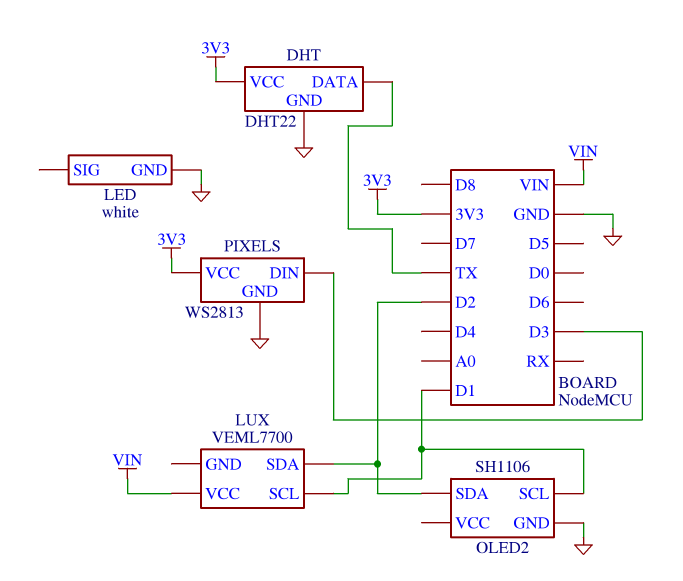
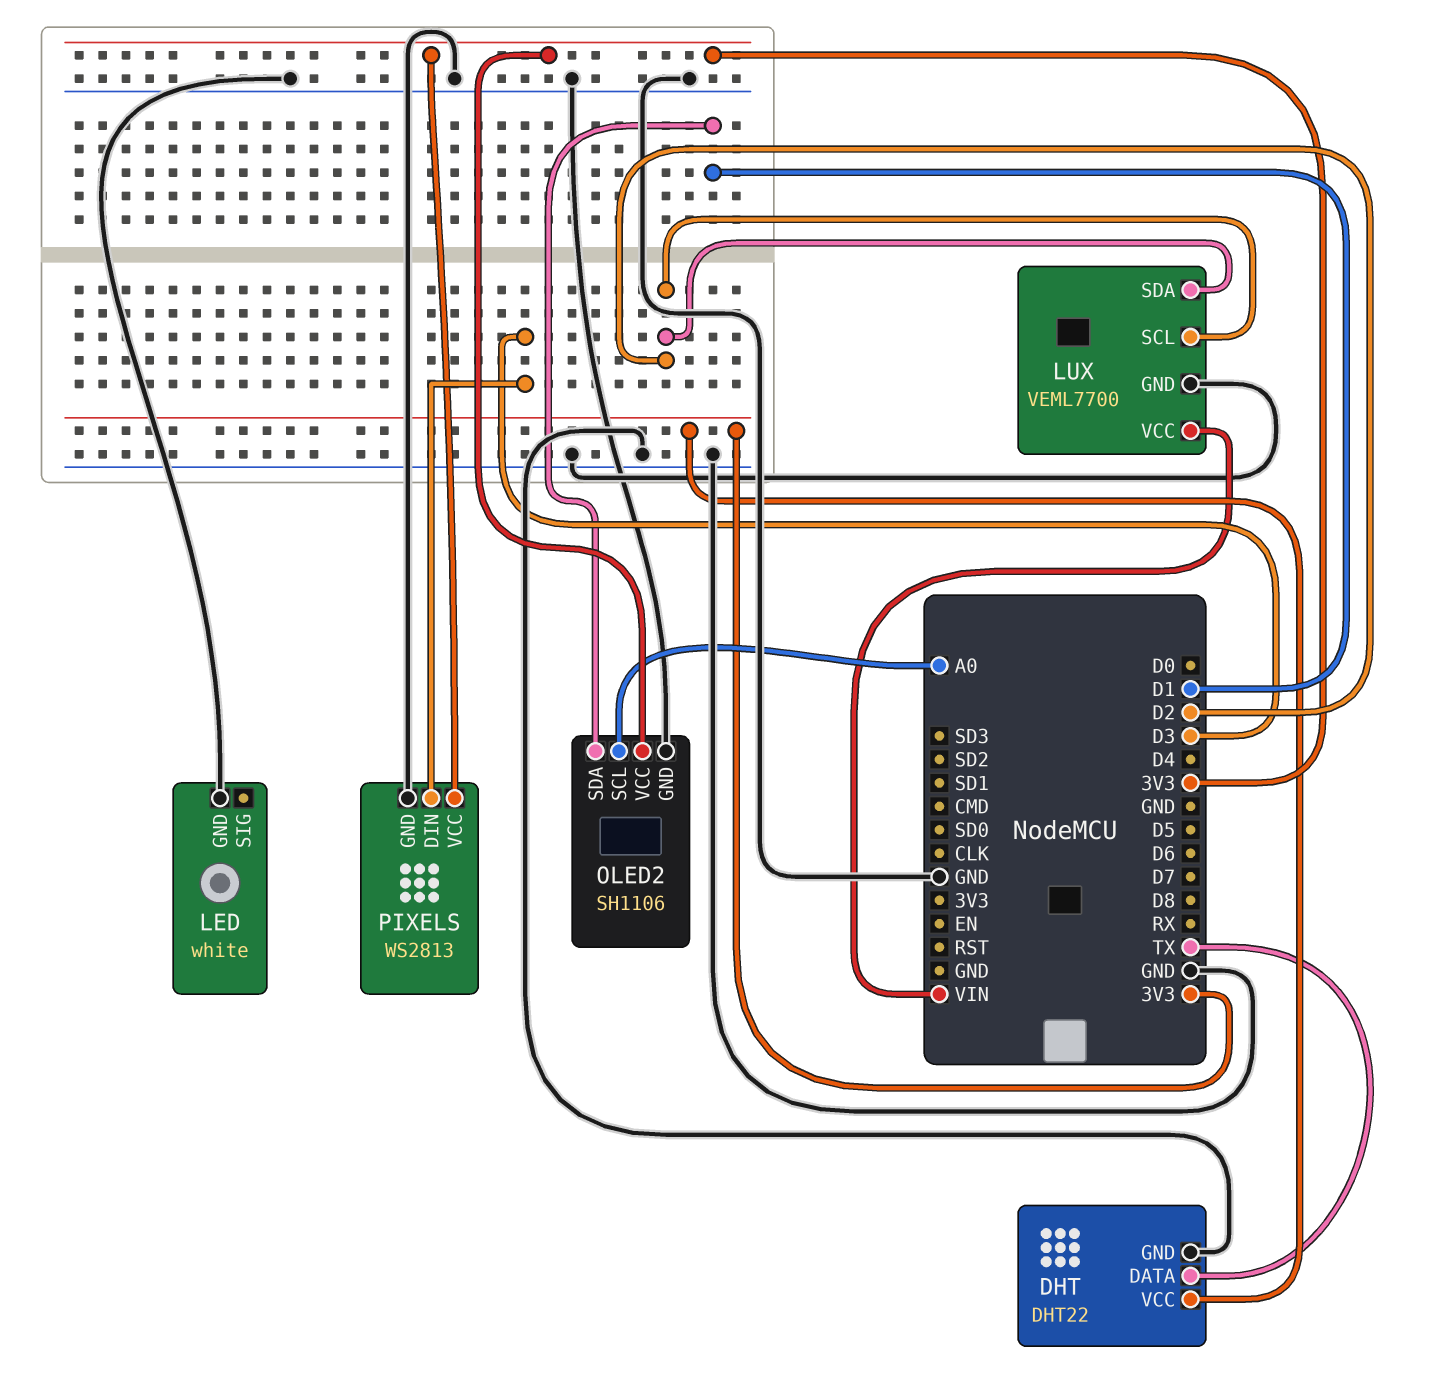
LUX pin GND: none -> GND
LUX pin SCL: D1 -> D2
OLED2 pin SCL: D1 -> A0
OLED2 pin SDA: D2 -> D1
OLED2 pin VCC: none -> 3V3

